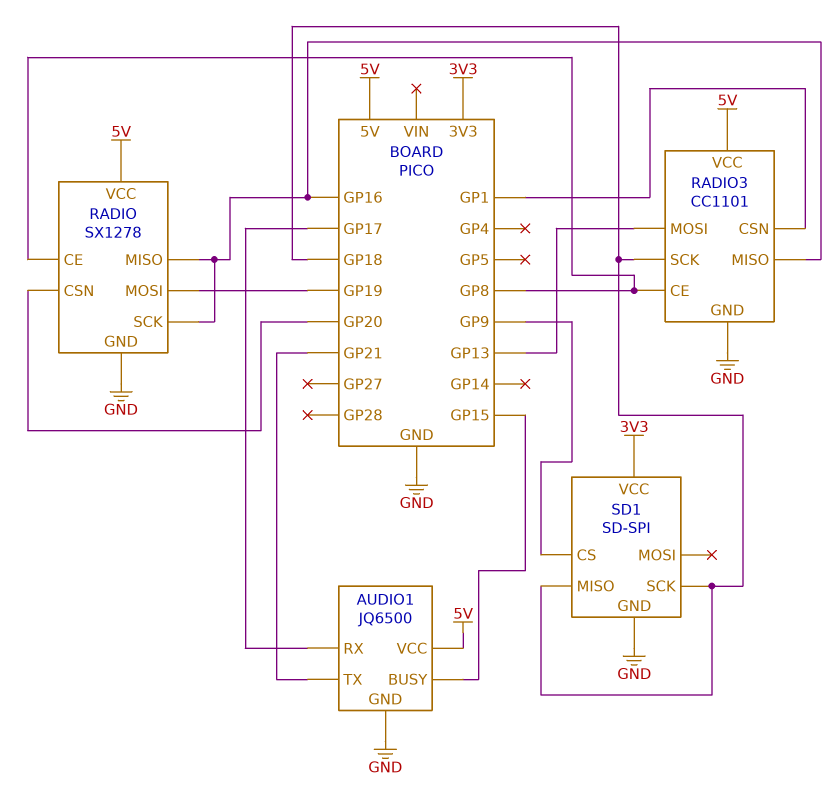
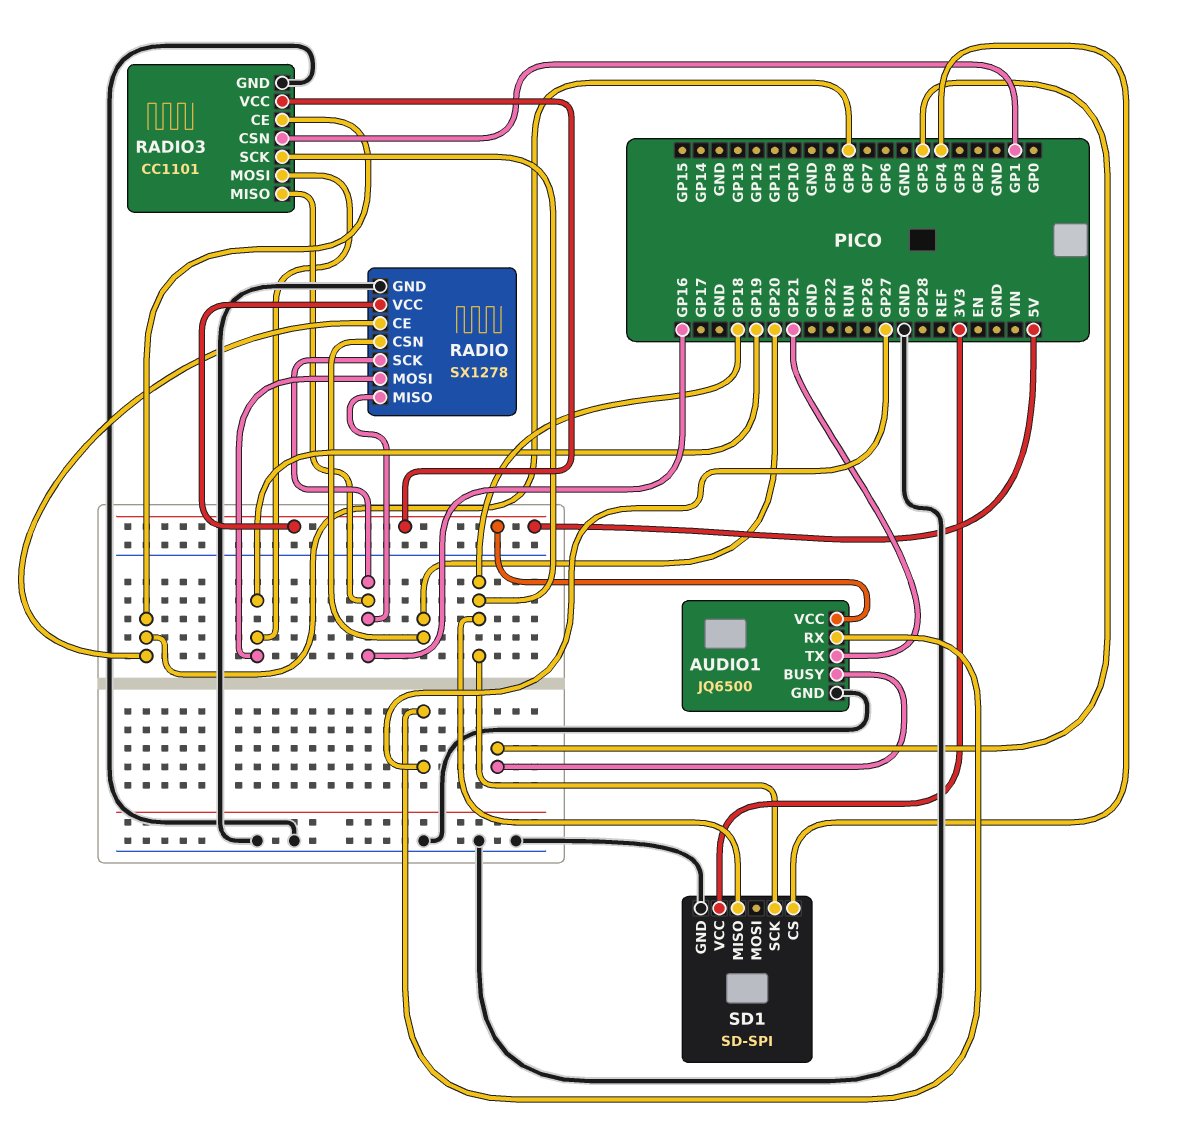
AUDIO1 pin BUSY: GP15 -> GP5
AUDIO1 pin RX: GP17 -> GP27
RADIO3 pin MOSI: GP13 -> GP19
SD1 pin CS: GP9 -> GP4

